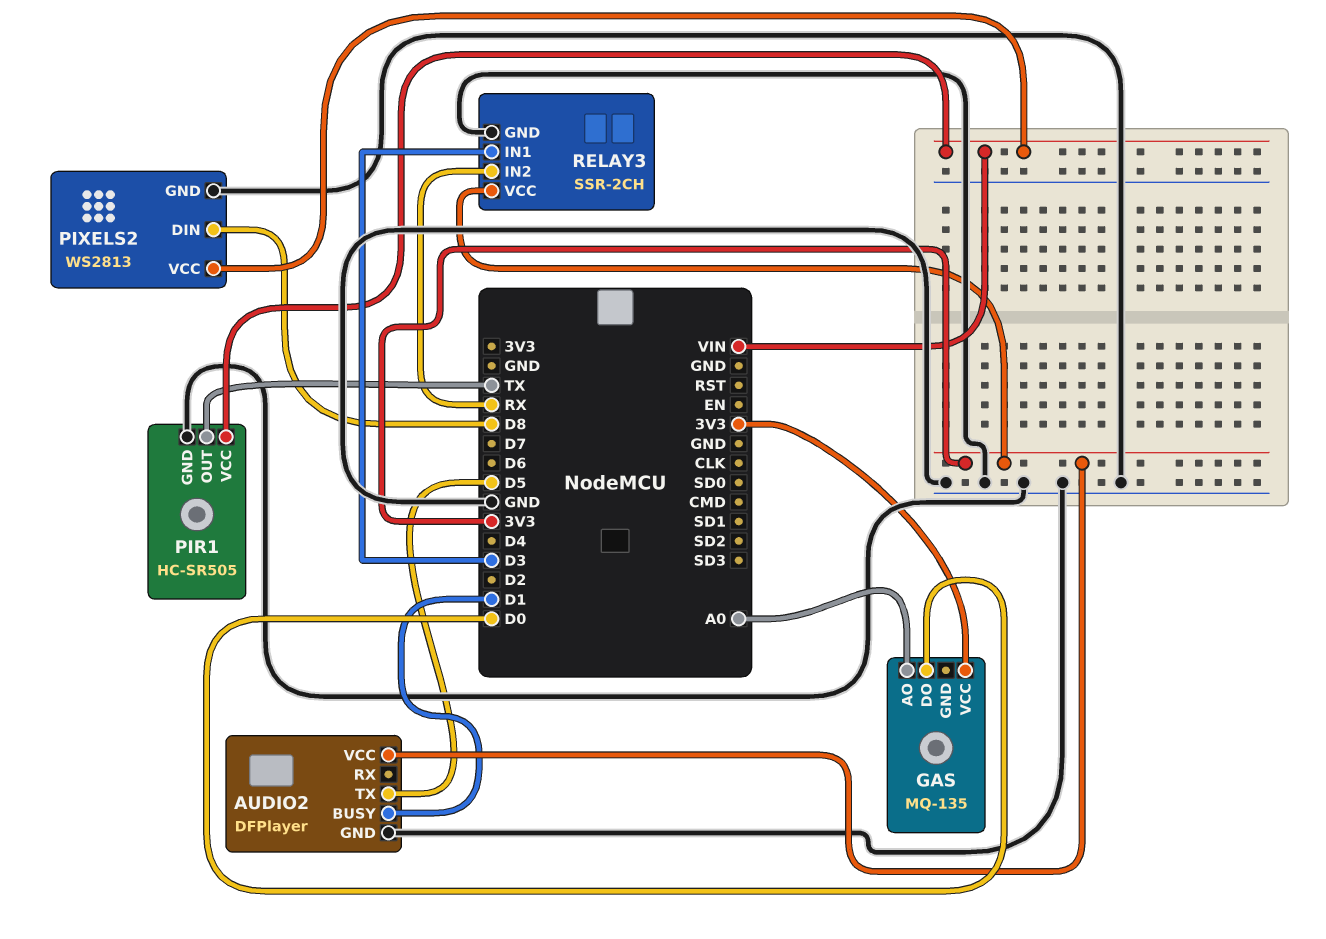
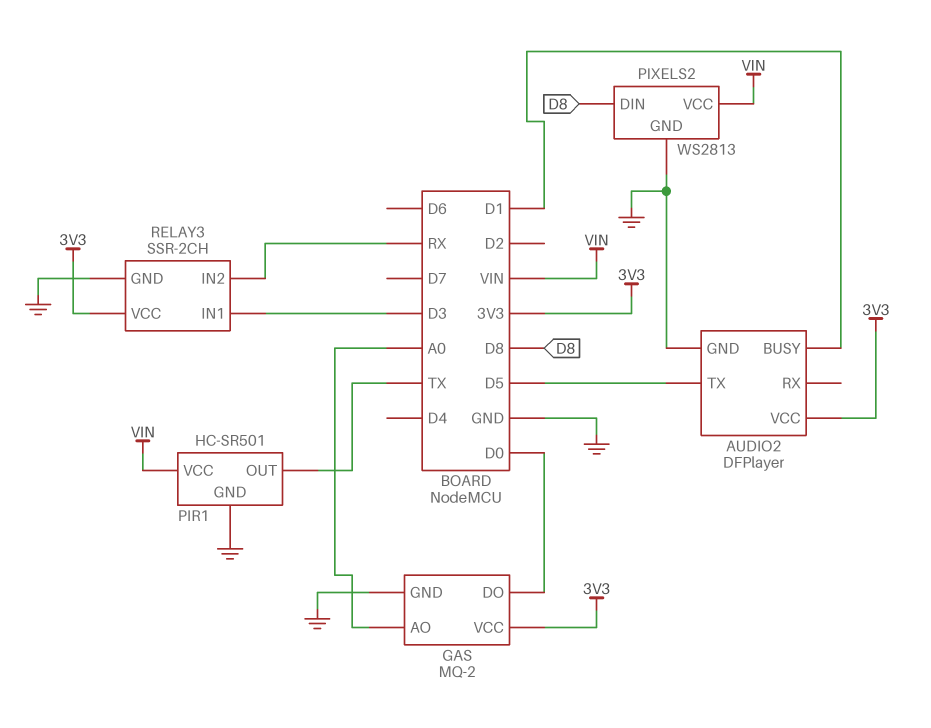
GAS: MQ-135 -> MQ-2
GAS pin GND: none -> GND
PIR1: HC-SR505 -> HC-SR501

